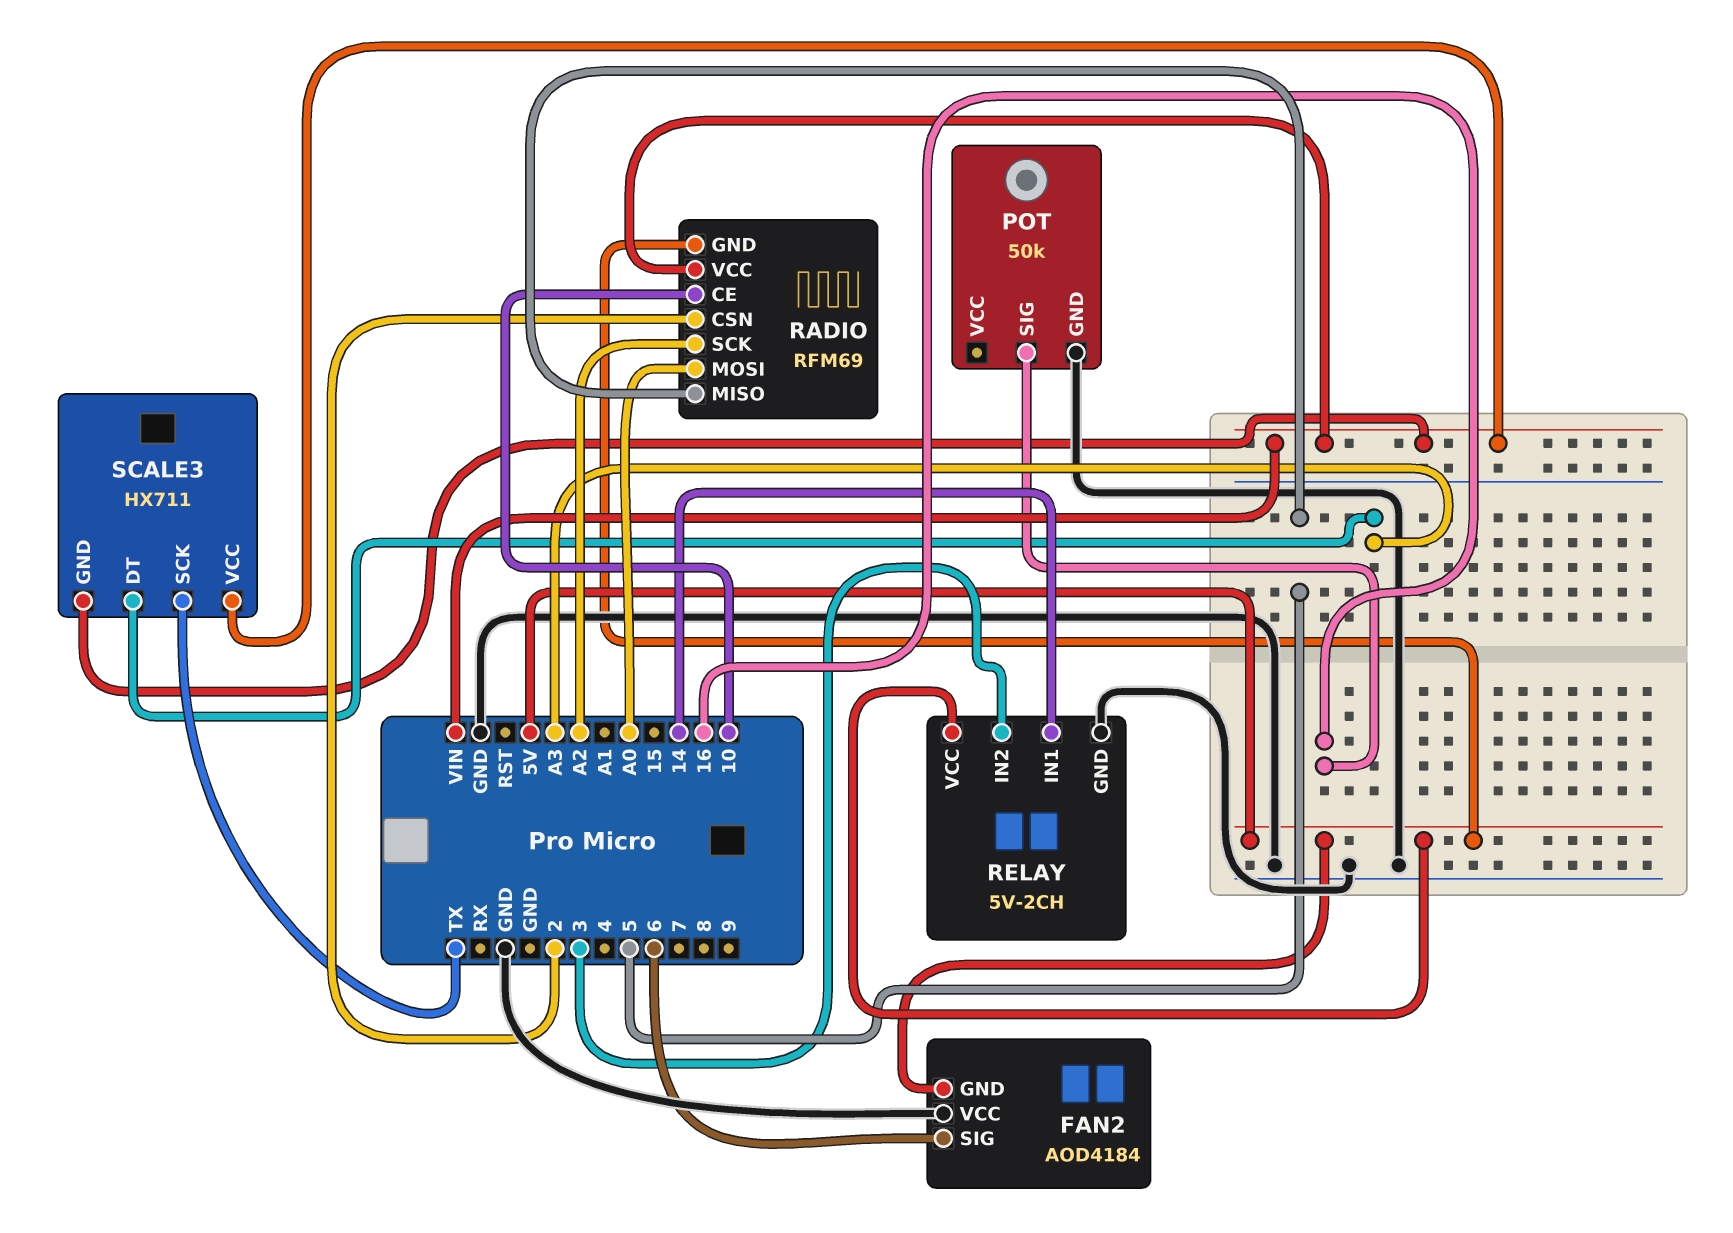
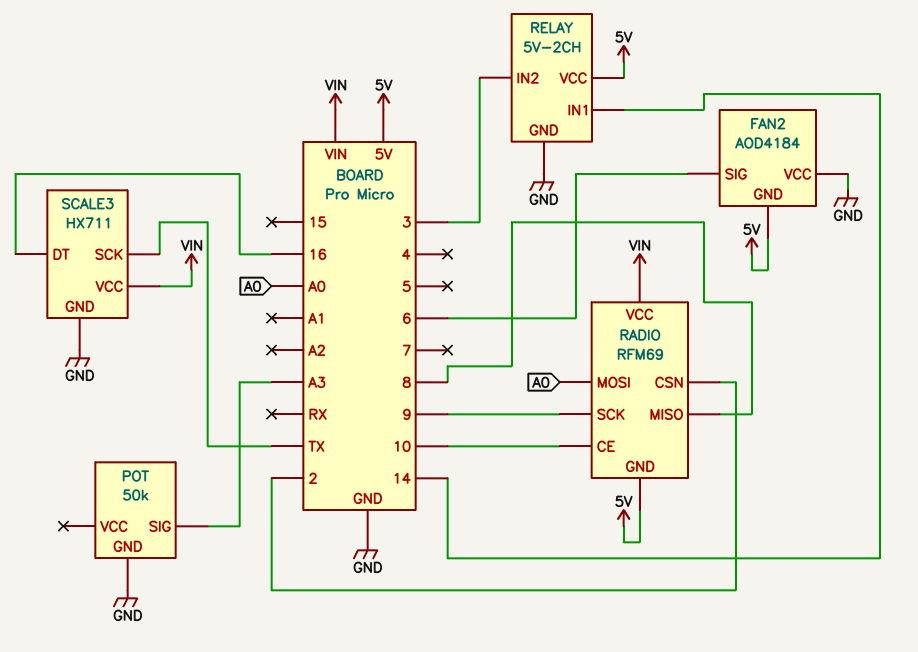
POT pin SIG: 16 -> A3
RADIO pin MISO: 5 -> 8
RADIO pin SCK: A2 -> 9
SCALE3 pin DT: A3 -> 16
SCALE3 pin GND: VIN -> GND

